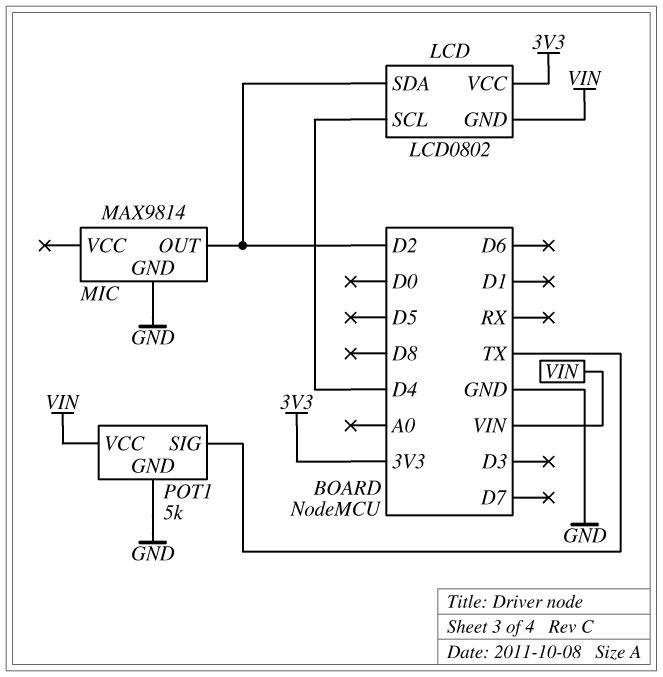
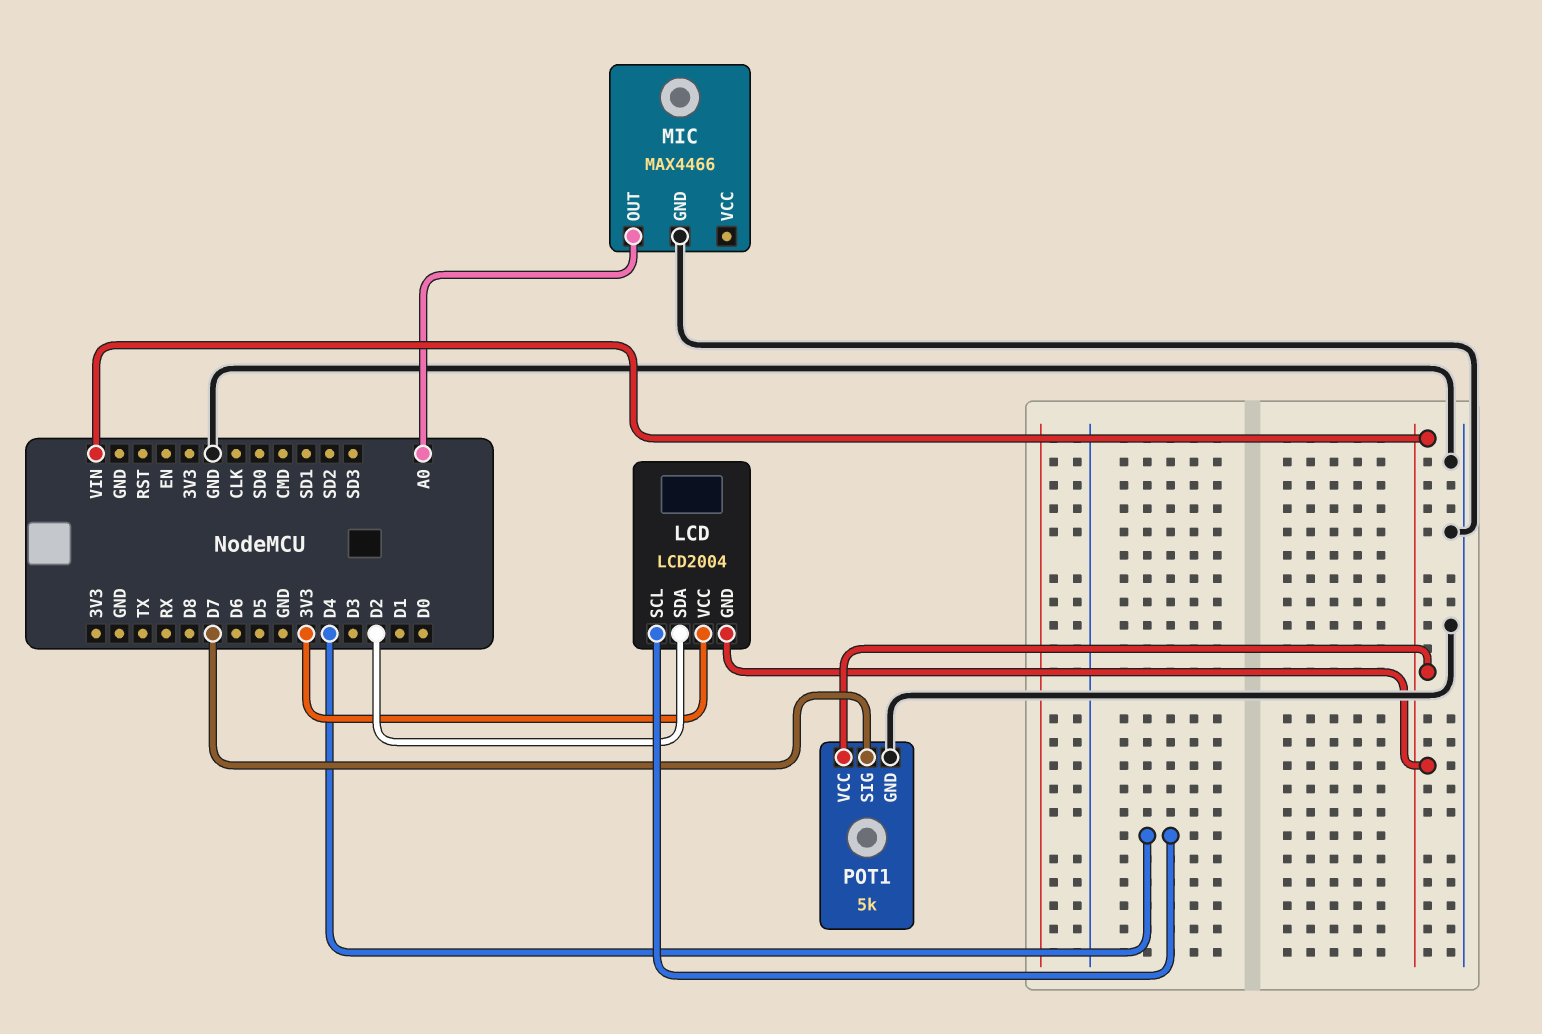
LCD: LCD0802 -> LCD2004
MIC: MAX9814 -> MAX4466
MIC pin OUT: D2 -> A0
POT1 pin SIG: TX -> D7

